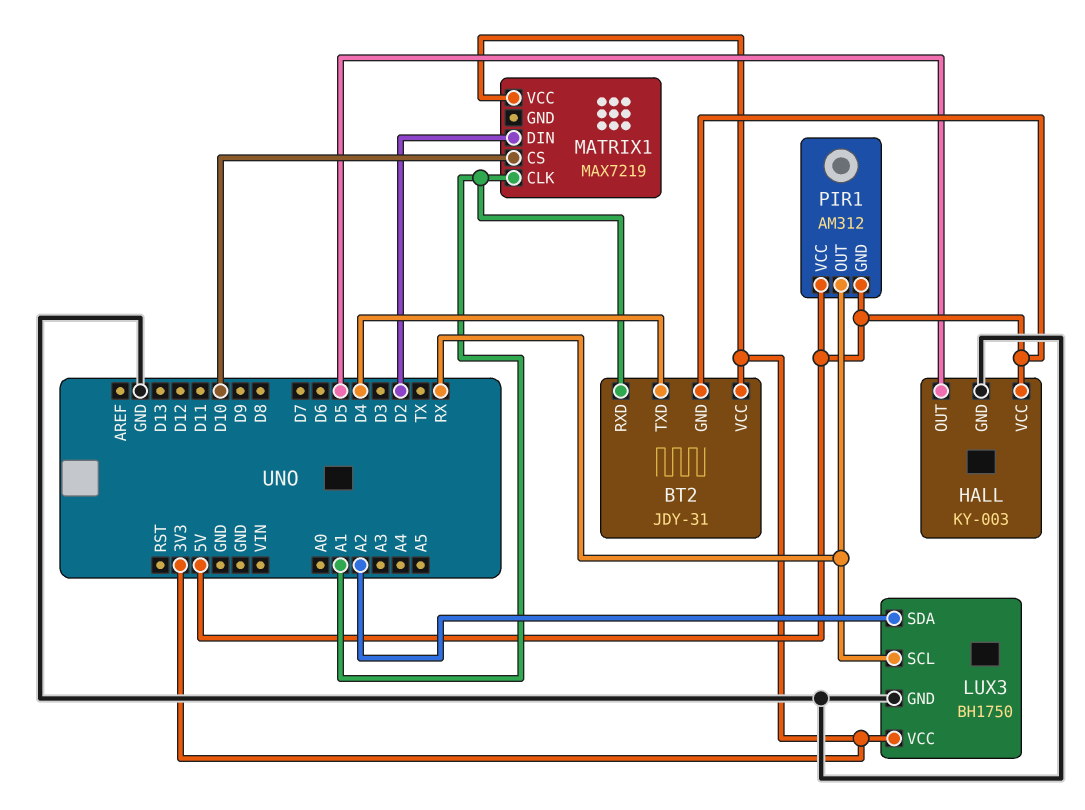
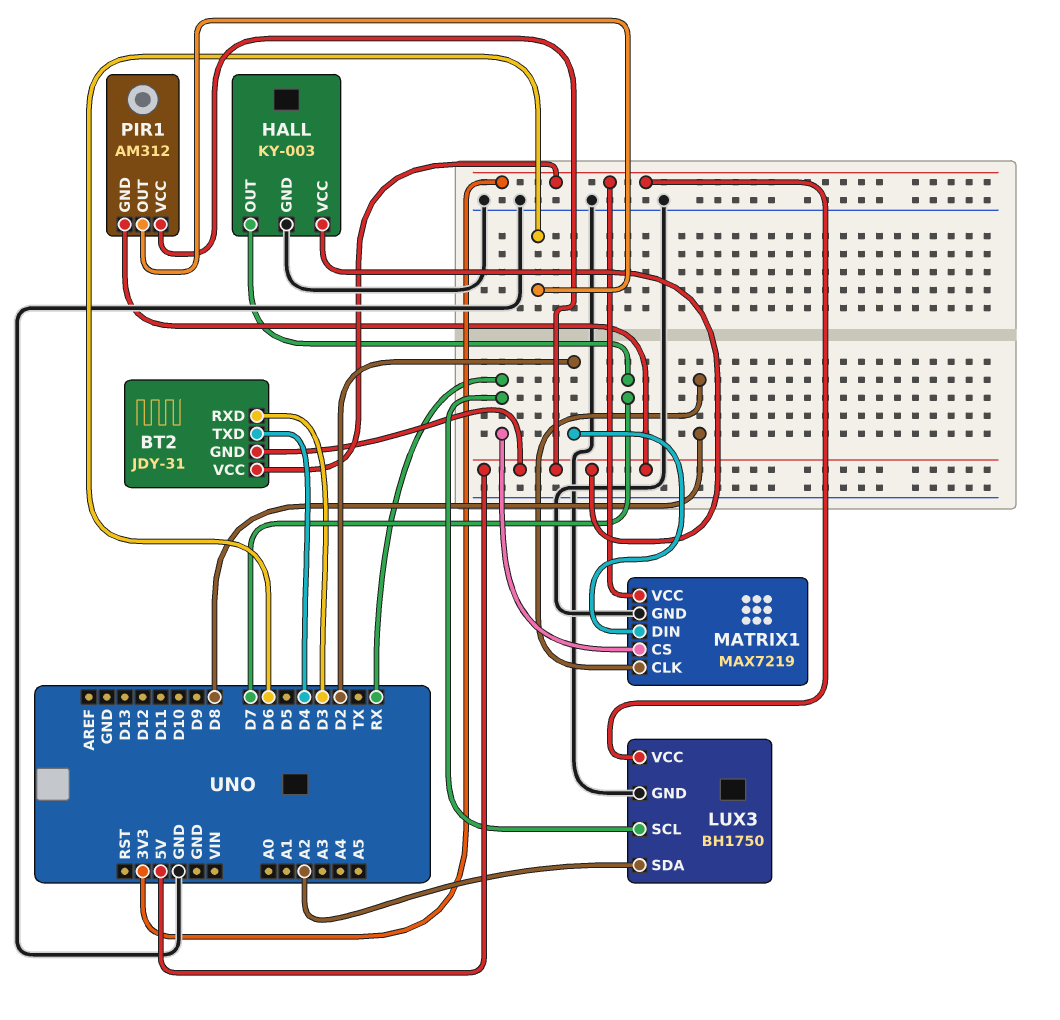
BT2 pin RXD: A1 -> D3
HALL pin OUT: D5 -> D7
MATRIX1 pin CLK: A1 -> D8
MATRIX1 pin CS: D10 -> RX
MATRIX1 pin GND: none -> GND
PIR1 pin OUT: RX -> D6

